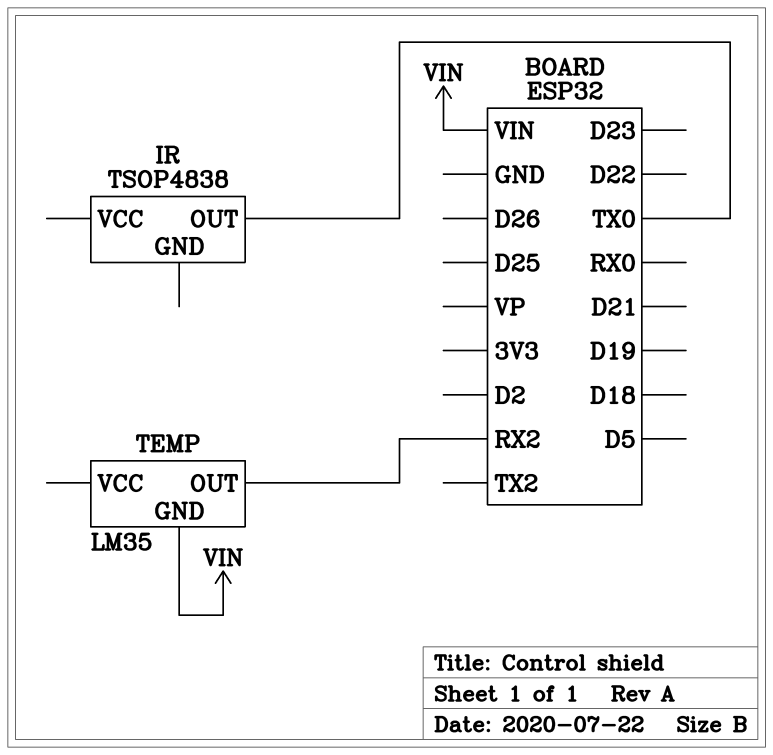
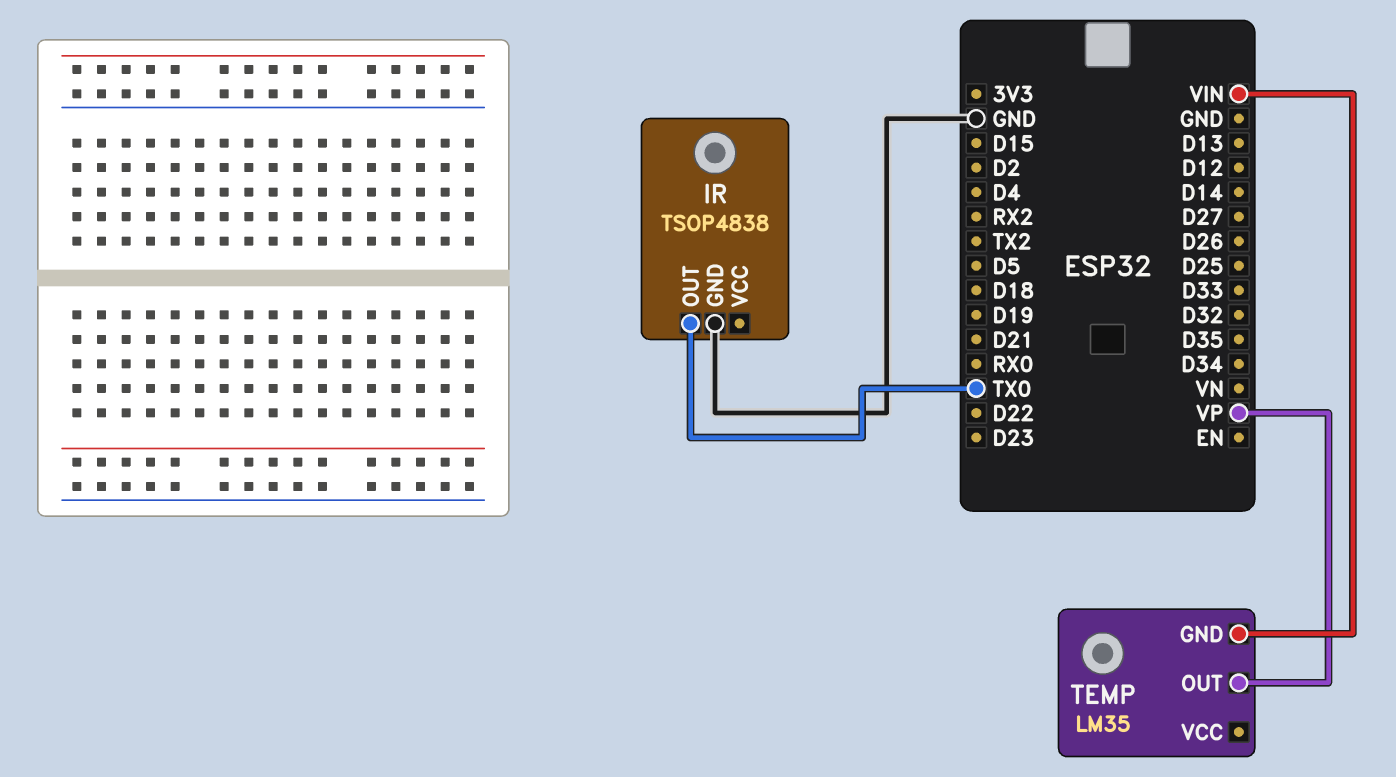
IR pin GND: none -> GND
TEMP pin OUT: RX2 -> VP

